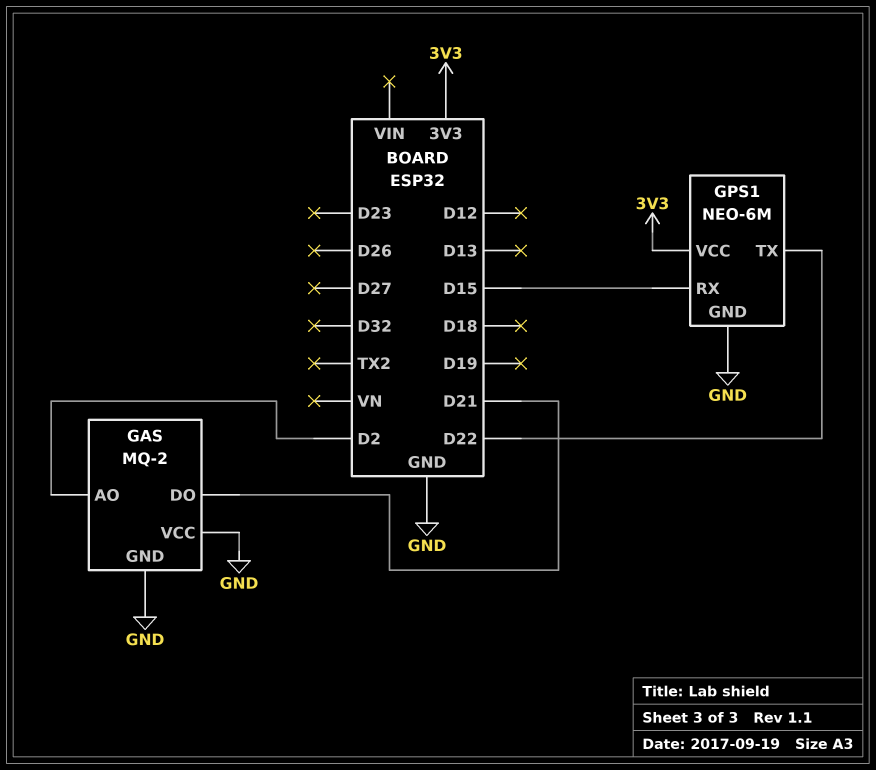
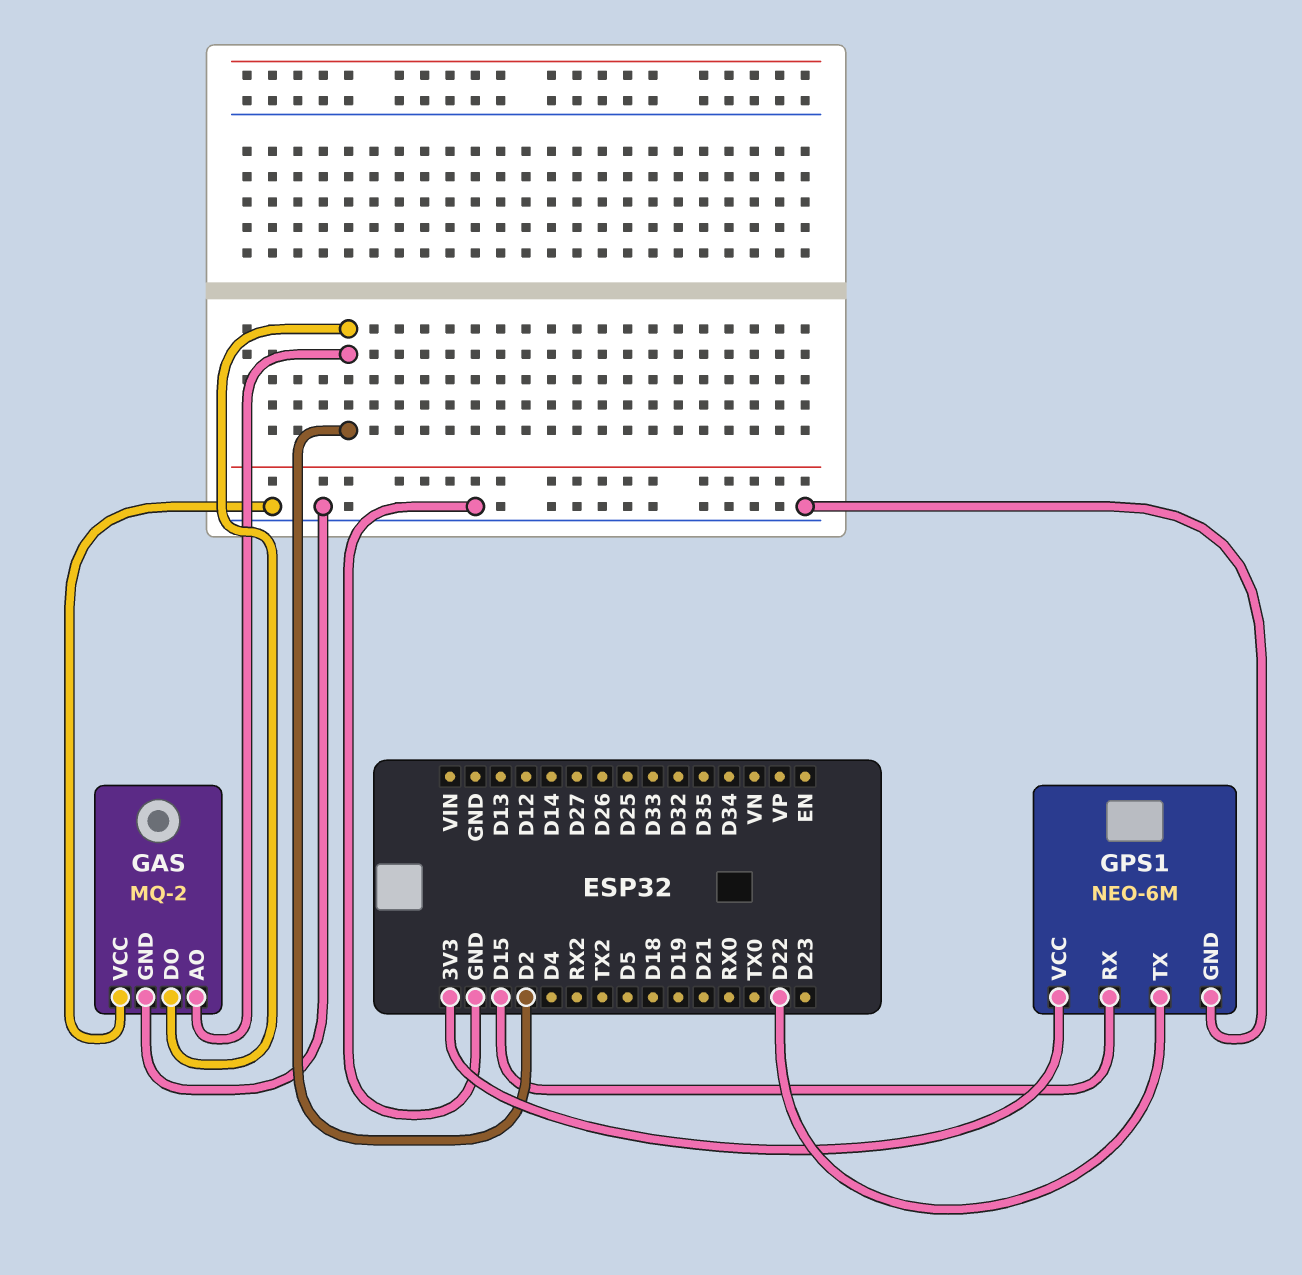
GAS pin DO: D21 -> D2

